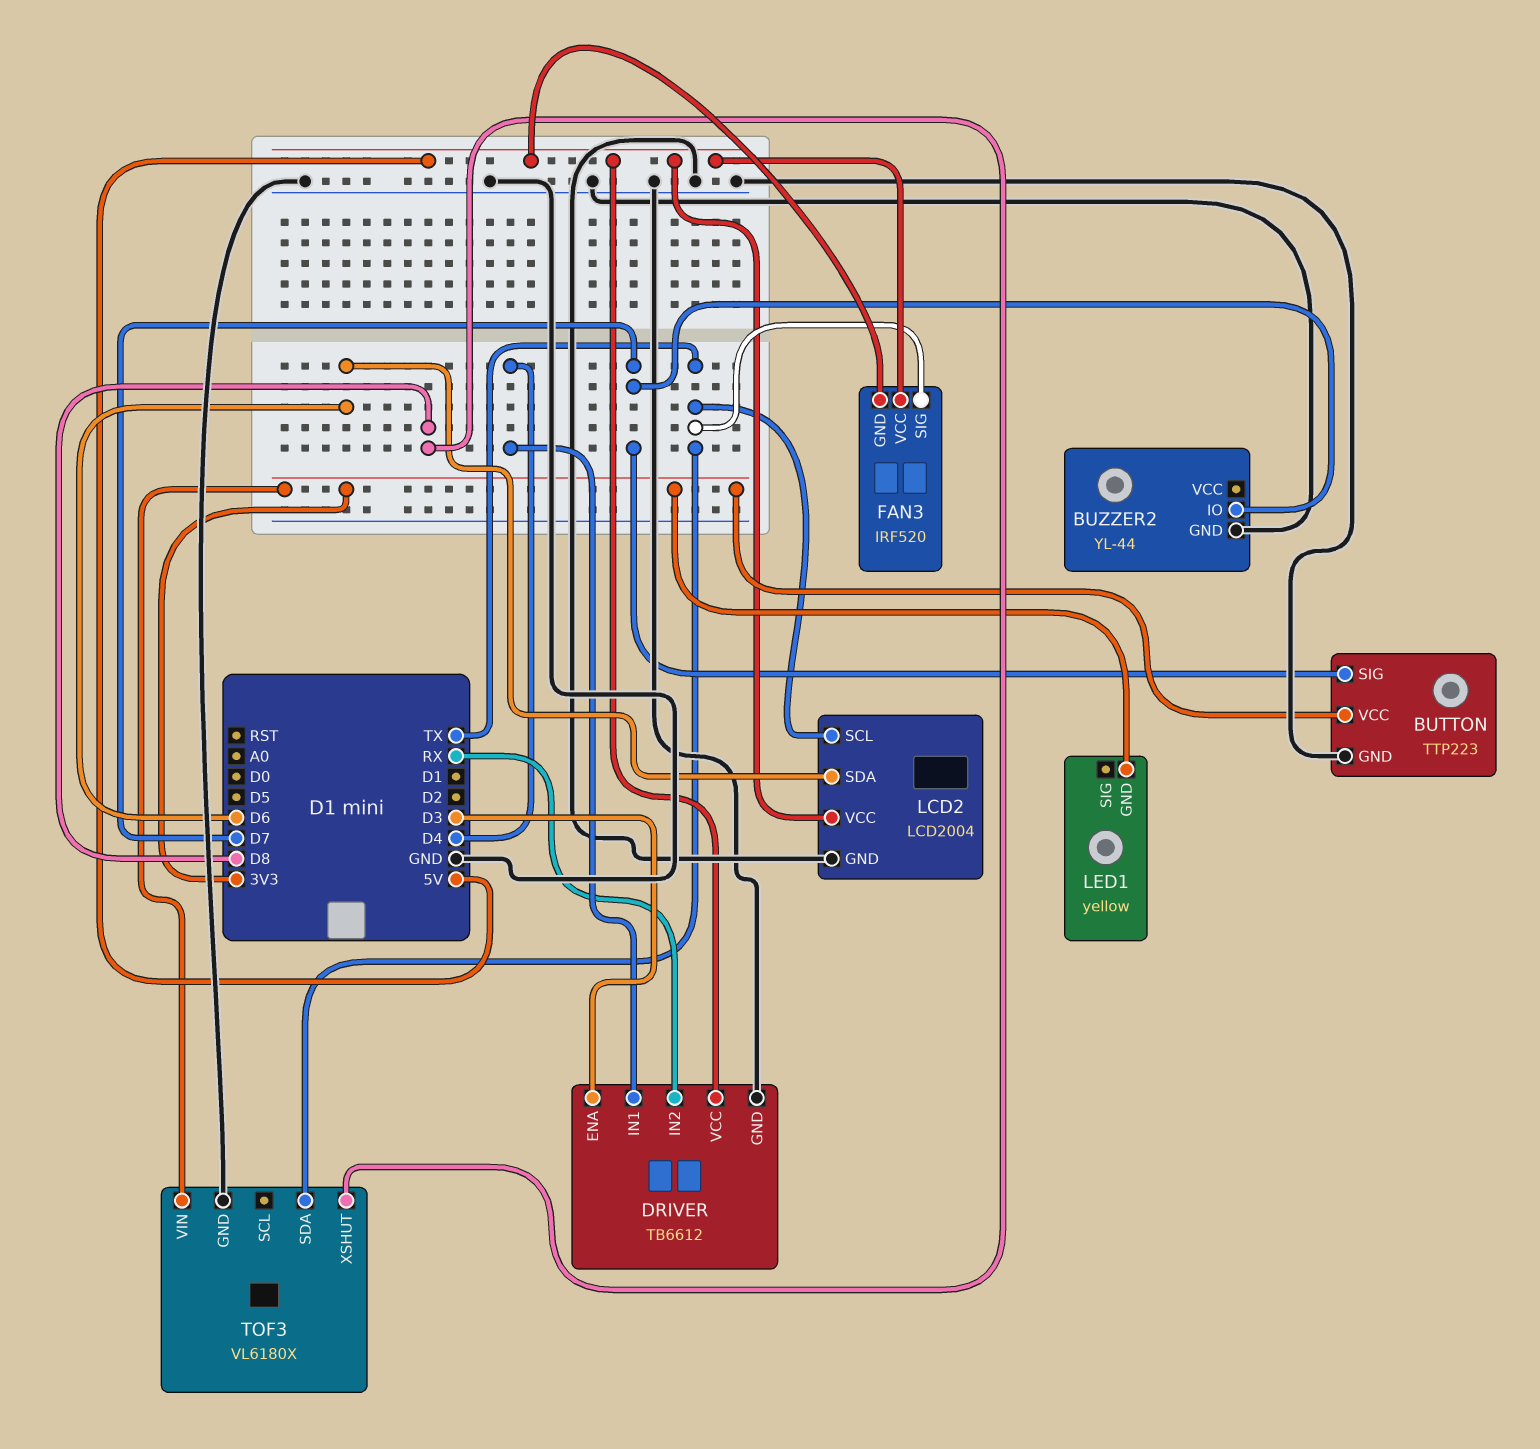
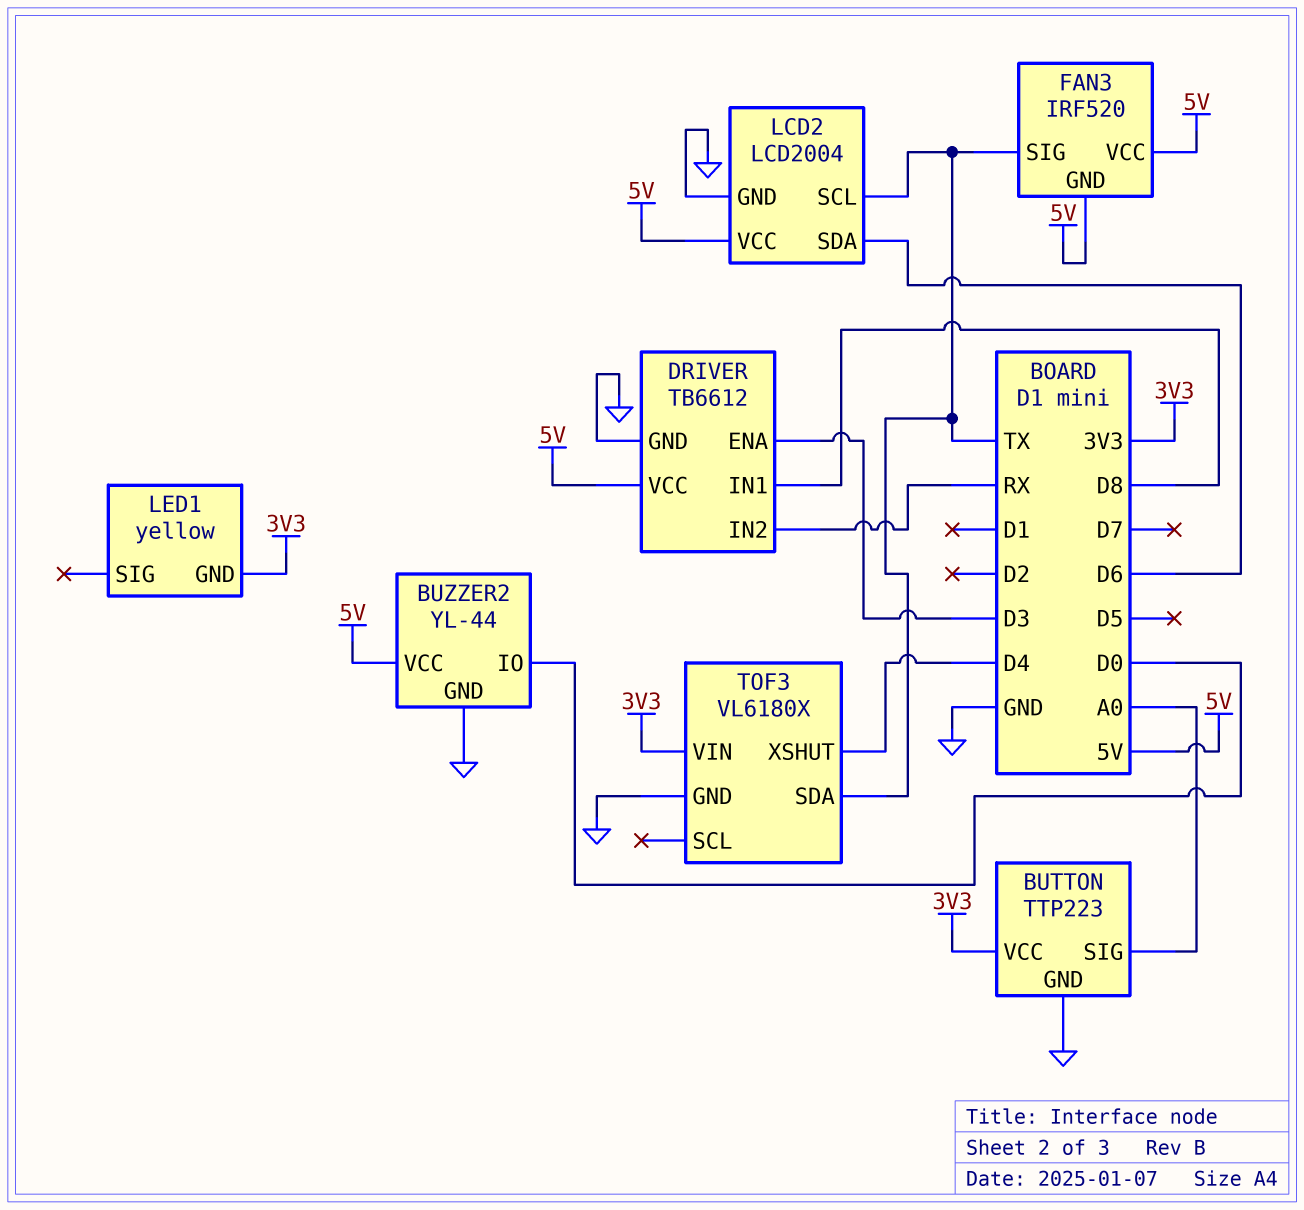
BUTTON pin SIG: D7 -> A0
BUZZER2 pin IO: D7 -> D0
BUZZER2 pin VCC: none -> 5V
DRIVER pin IN1: D4 -> D8
TOF3 pin XSHUT: D8 -> D4

